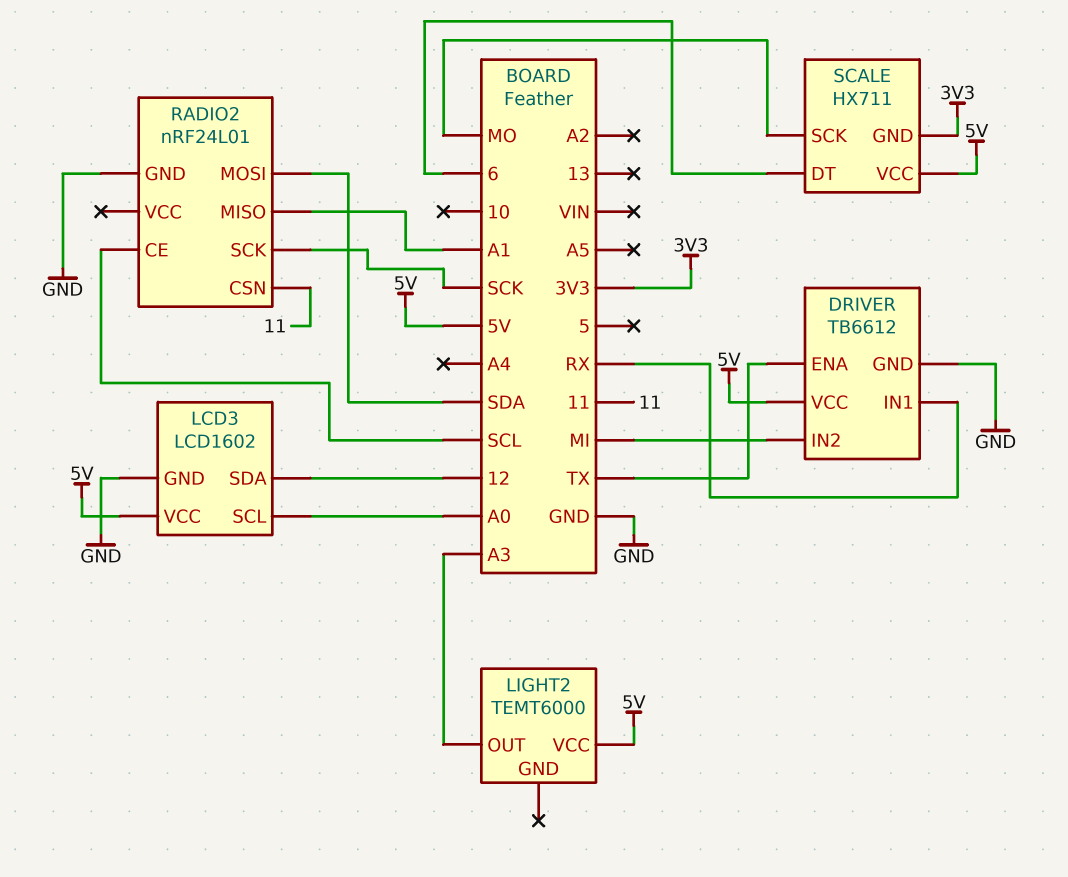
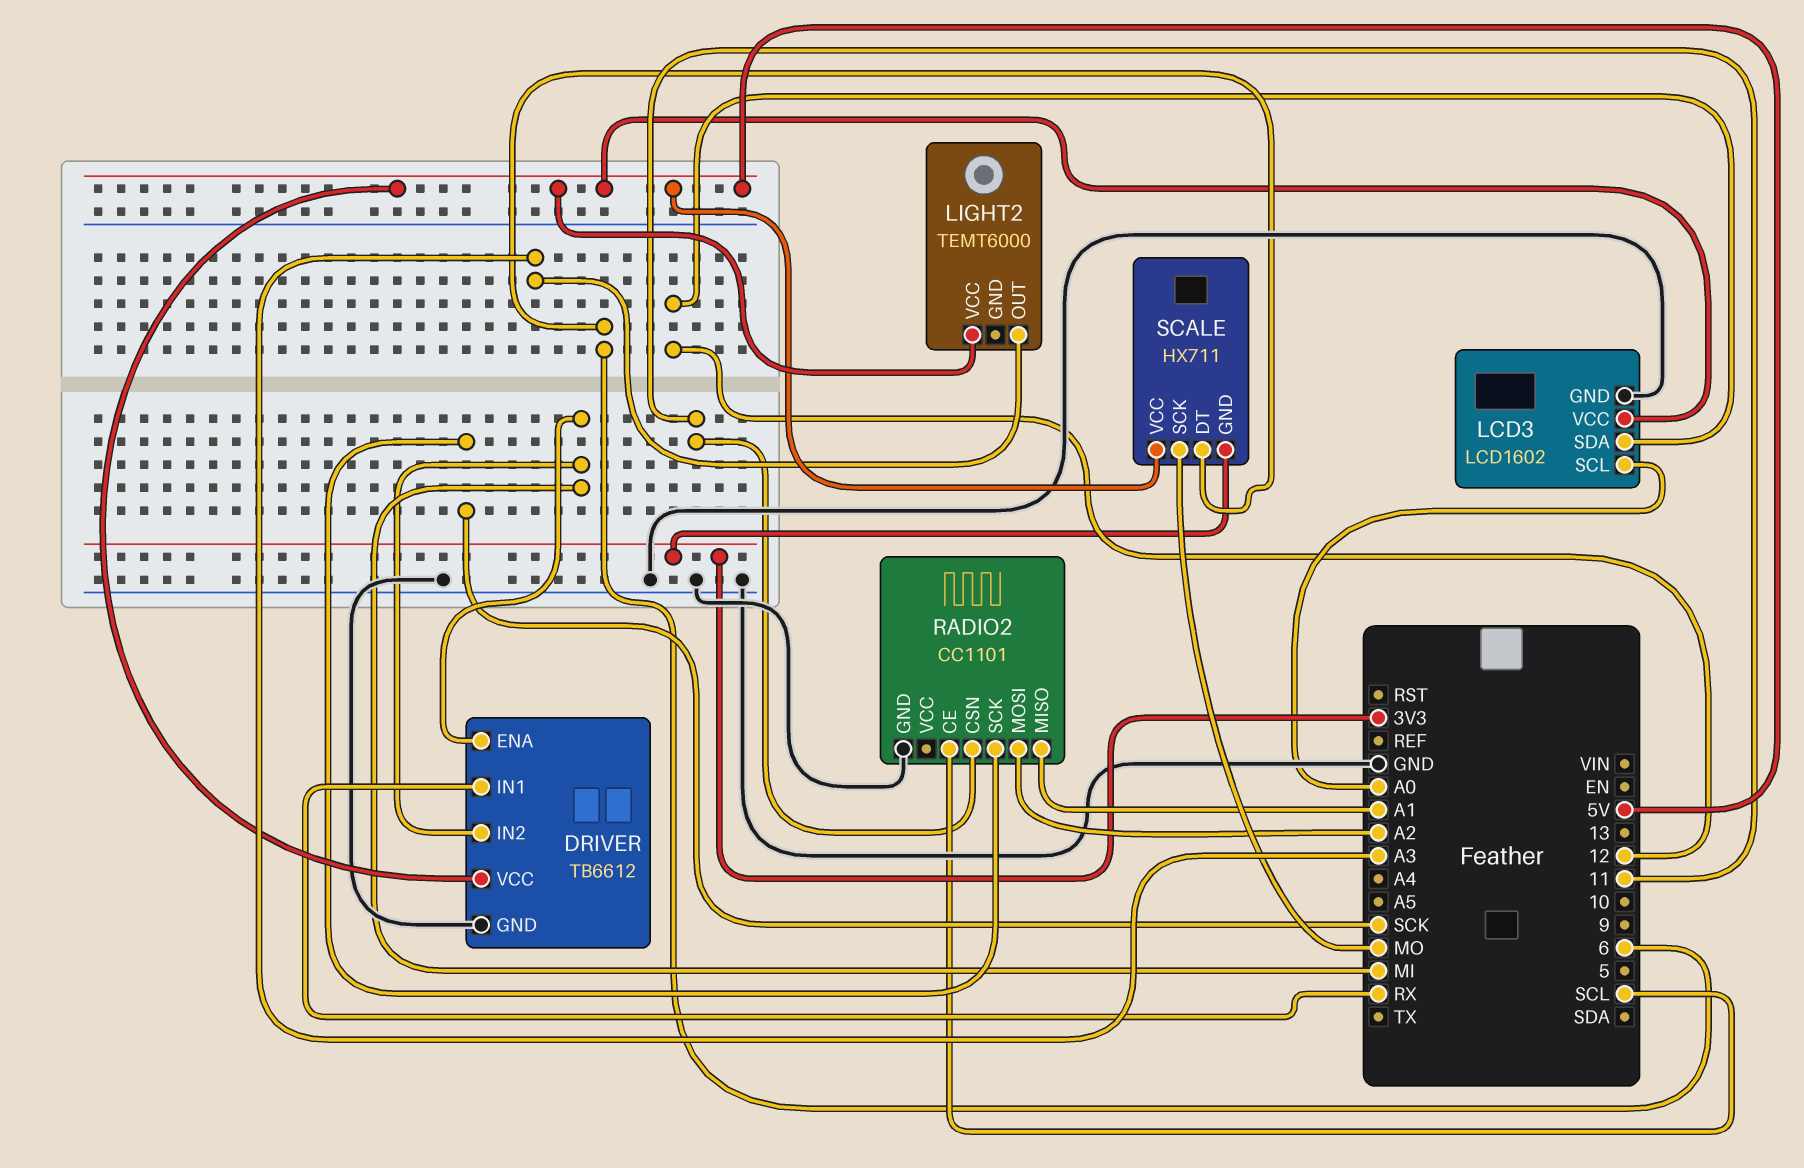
DRIVER pin ENA: TX -> MI
RADIO2: nRF24L01 -> CC1101
RADIO2 pin MOSI: SDA -> A2

